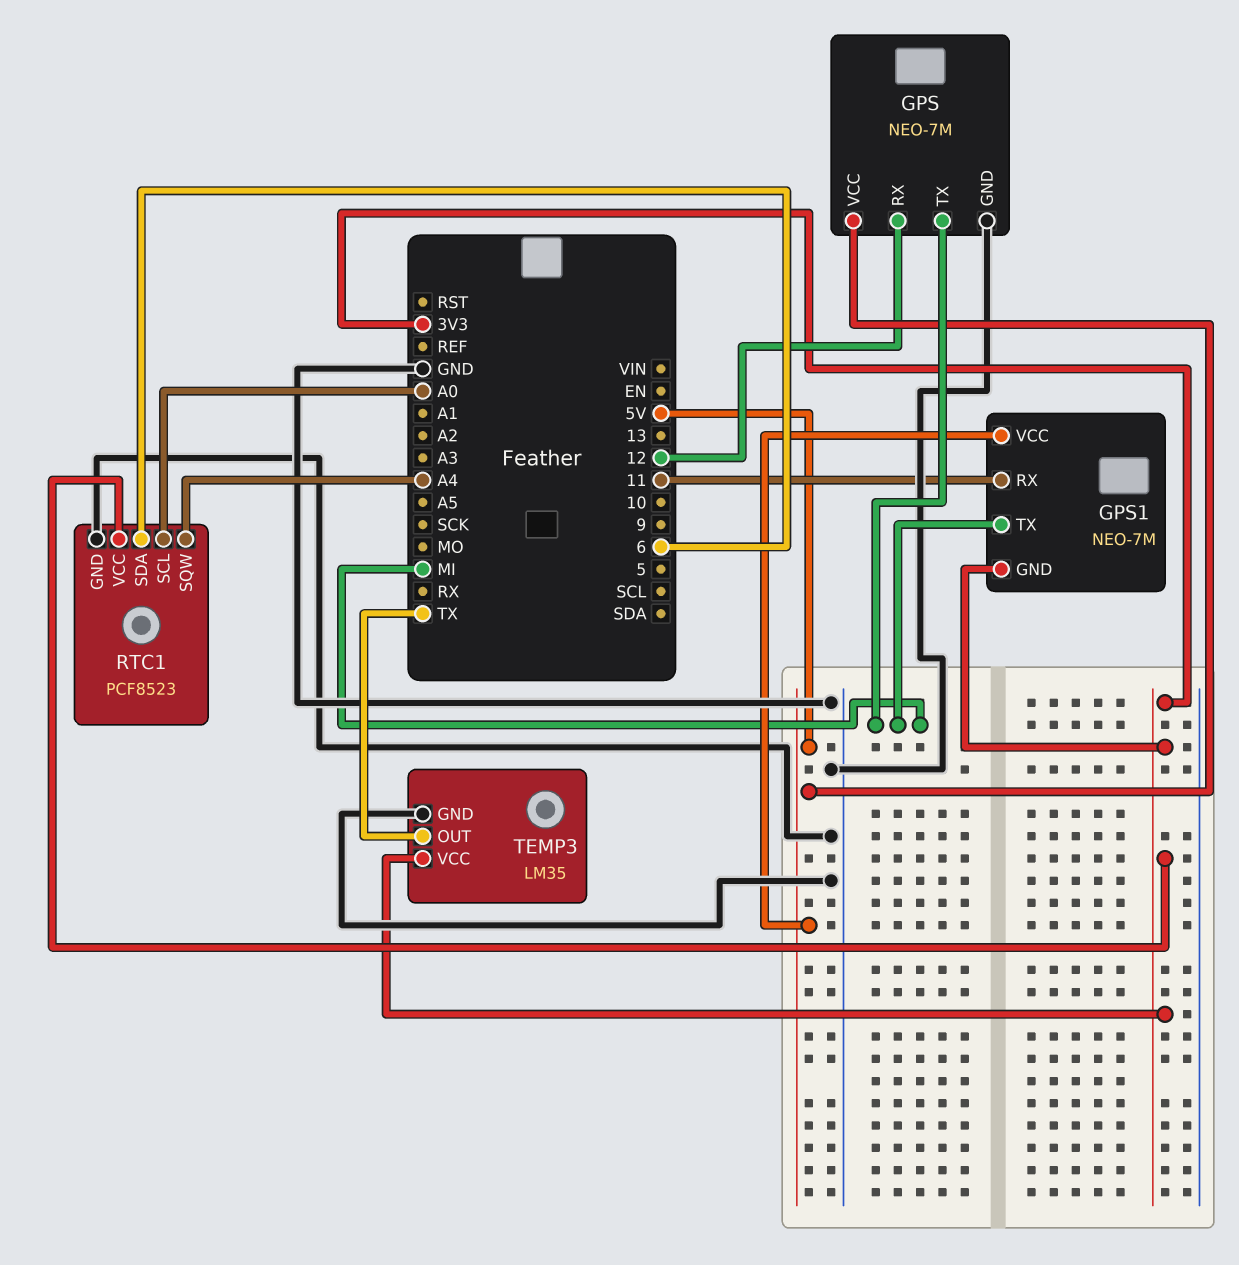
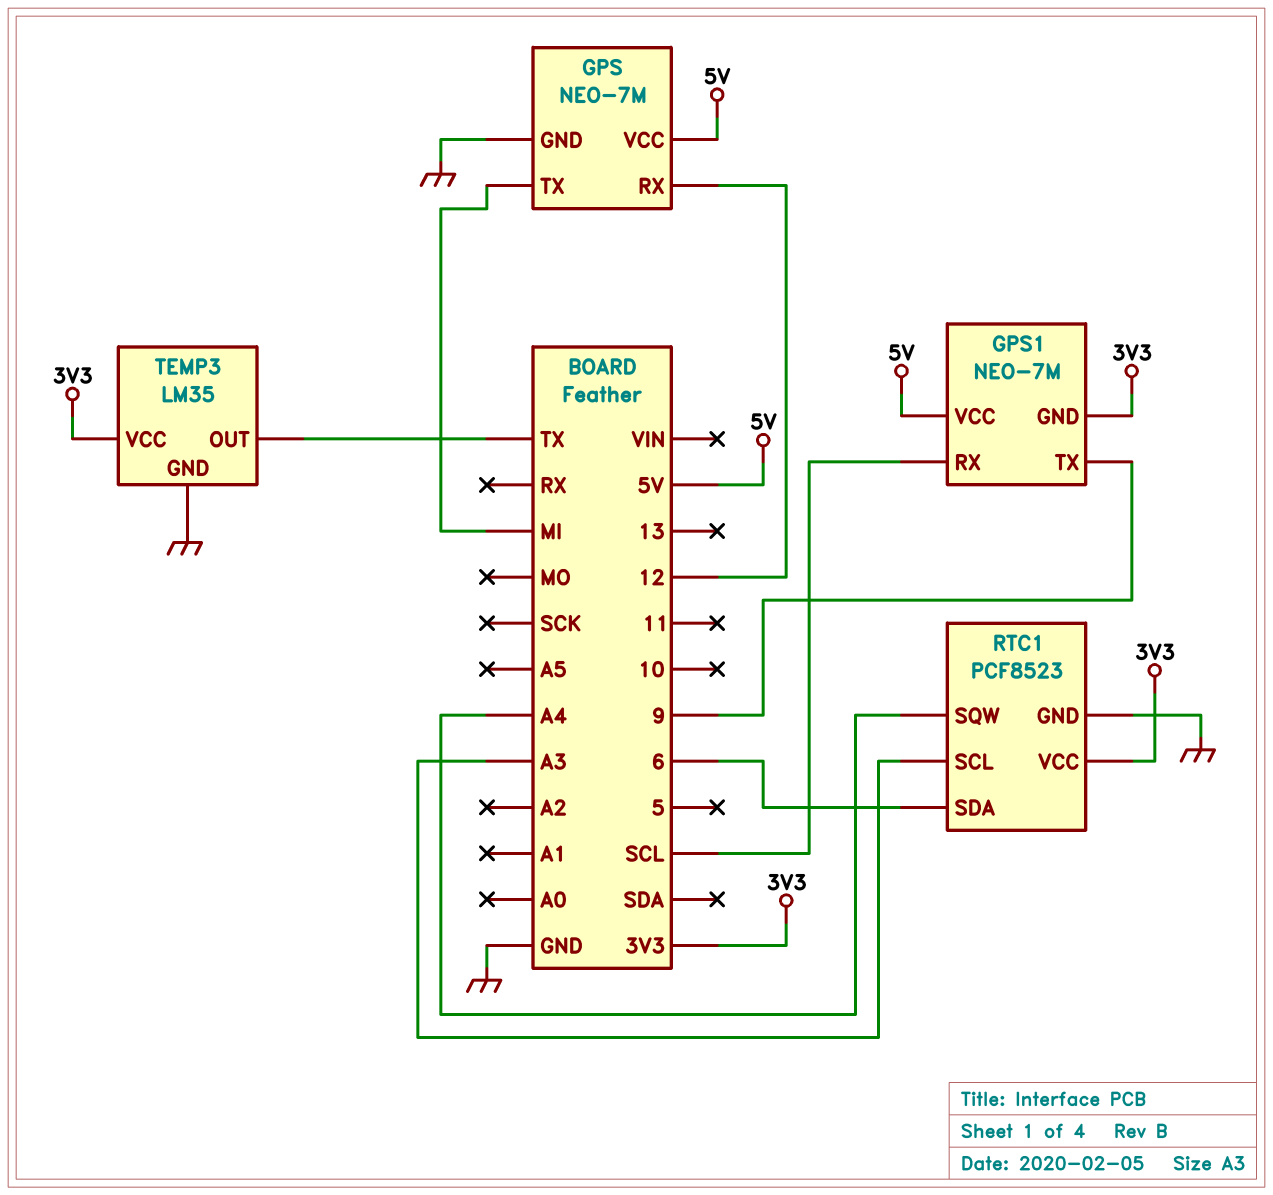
GPS1 pin RX: 11 -> SCL
GPS1 pin TX: MI -> 9
RTC1 pin SCL: A0 -> A3

